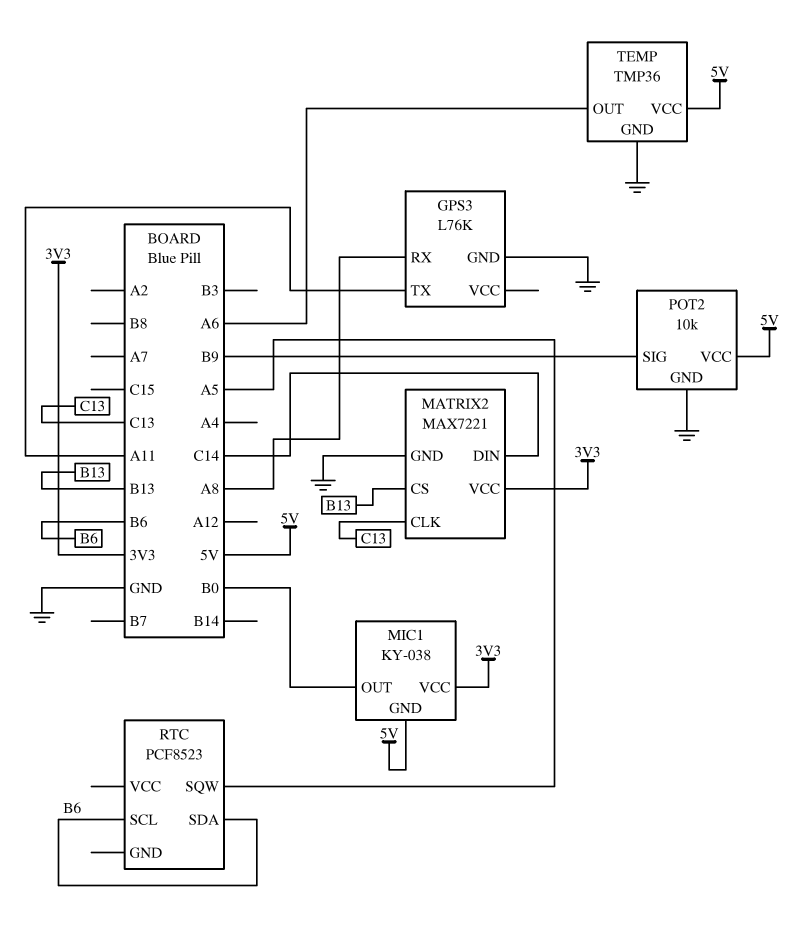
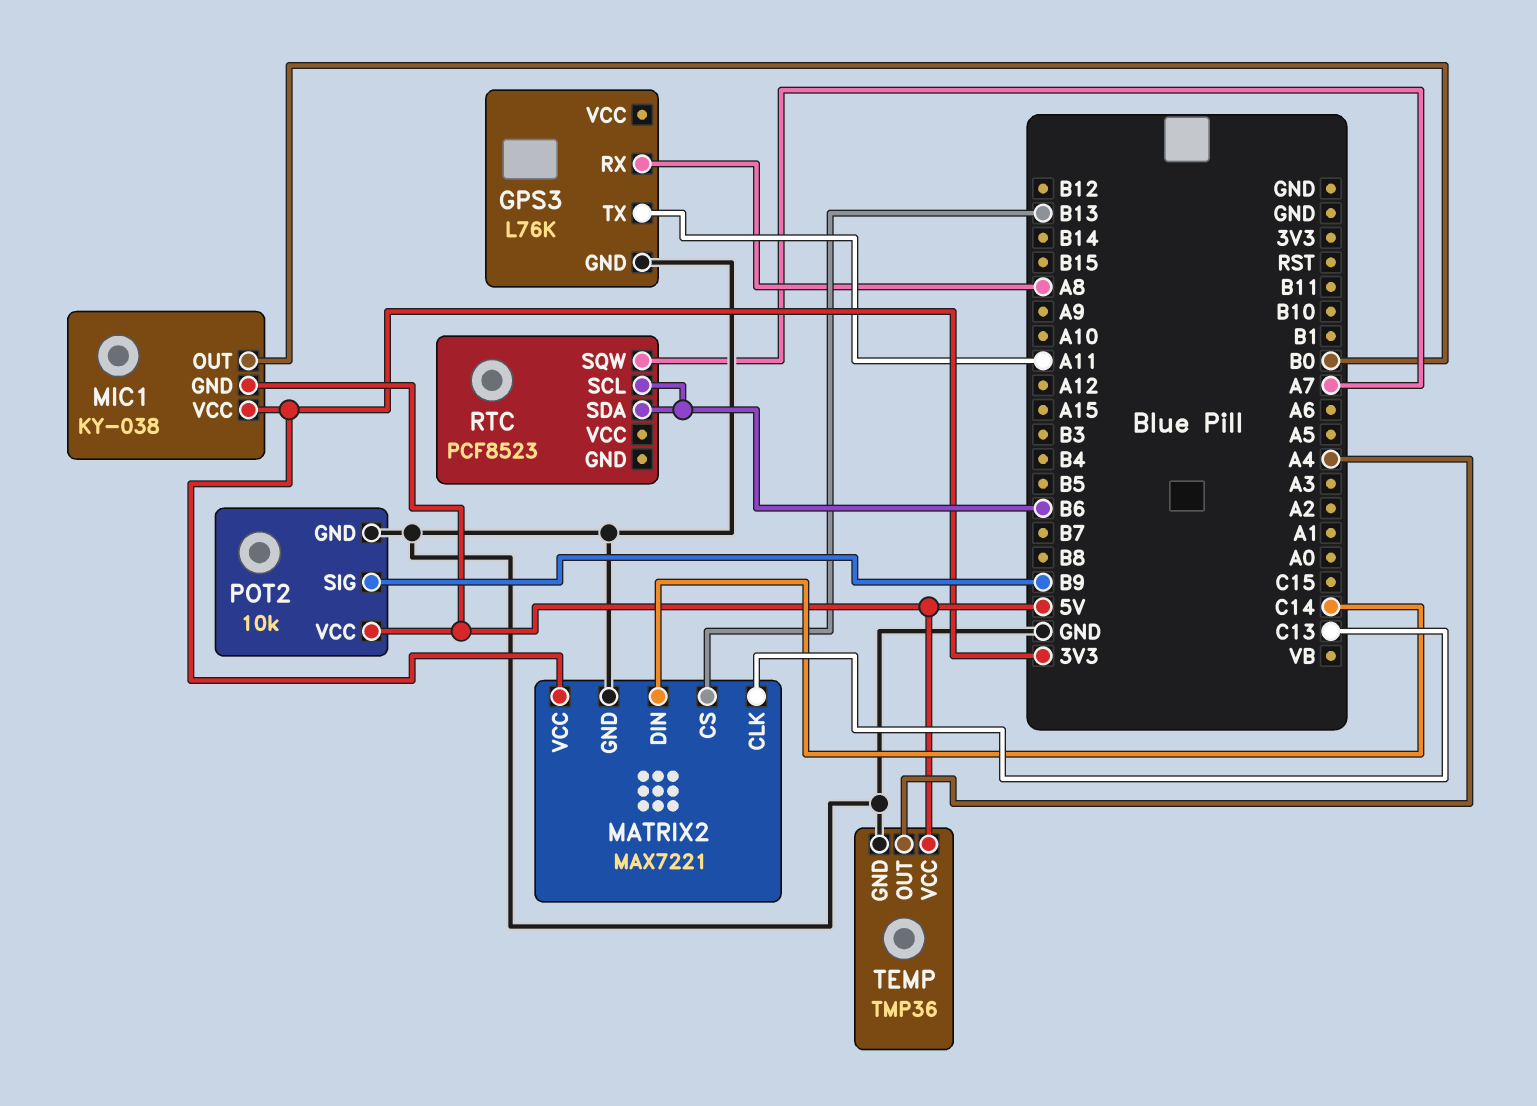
RTC pin SQW: A5 -> A7
TEMP pin OUT: A6 -> A4

